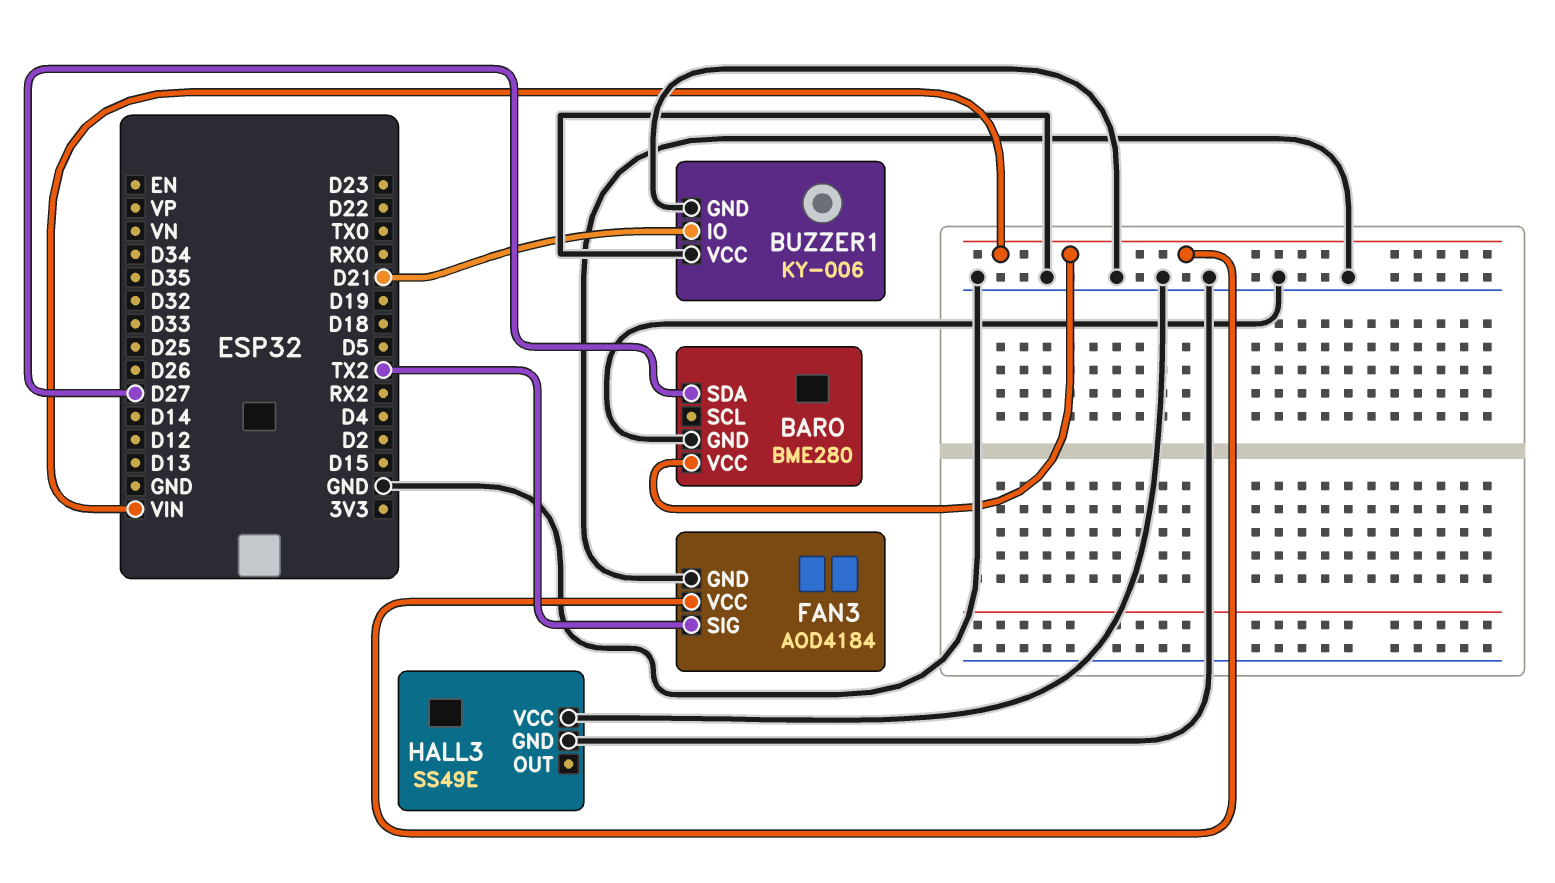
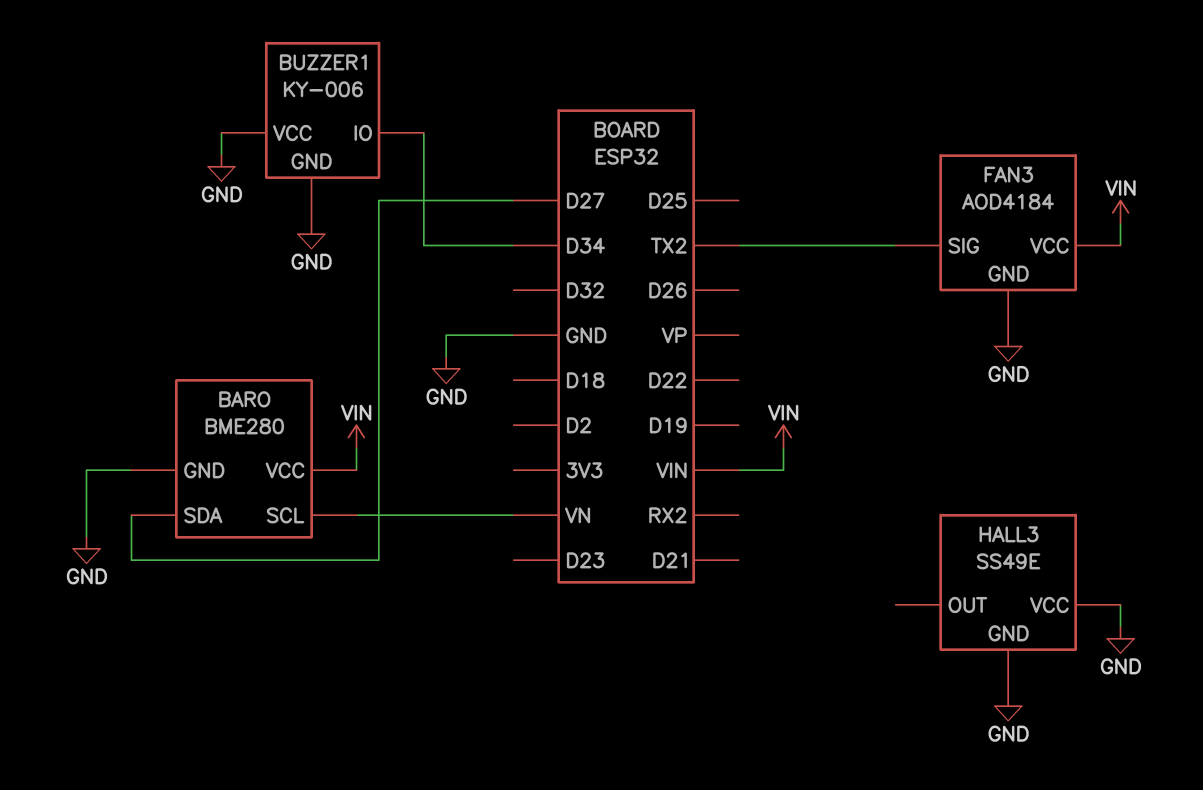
BARO pin SCL: none -> VN
BUZZER1 pin IO: D21 -> D34

